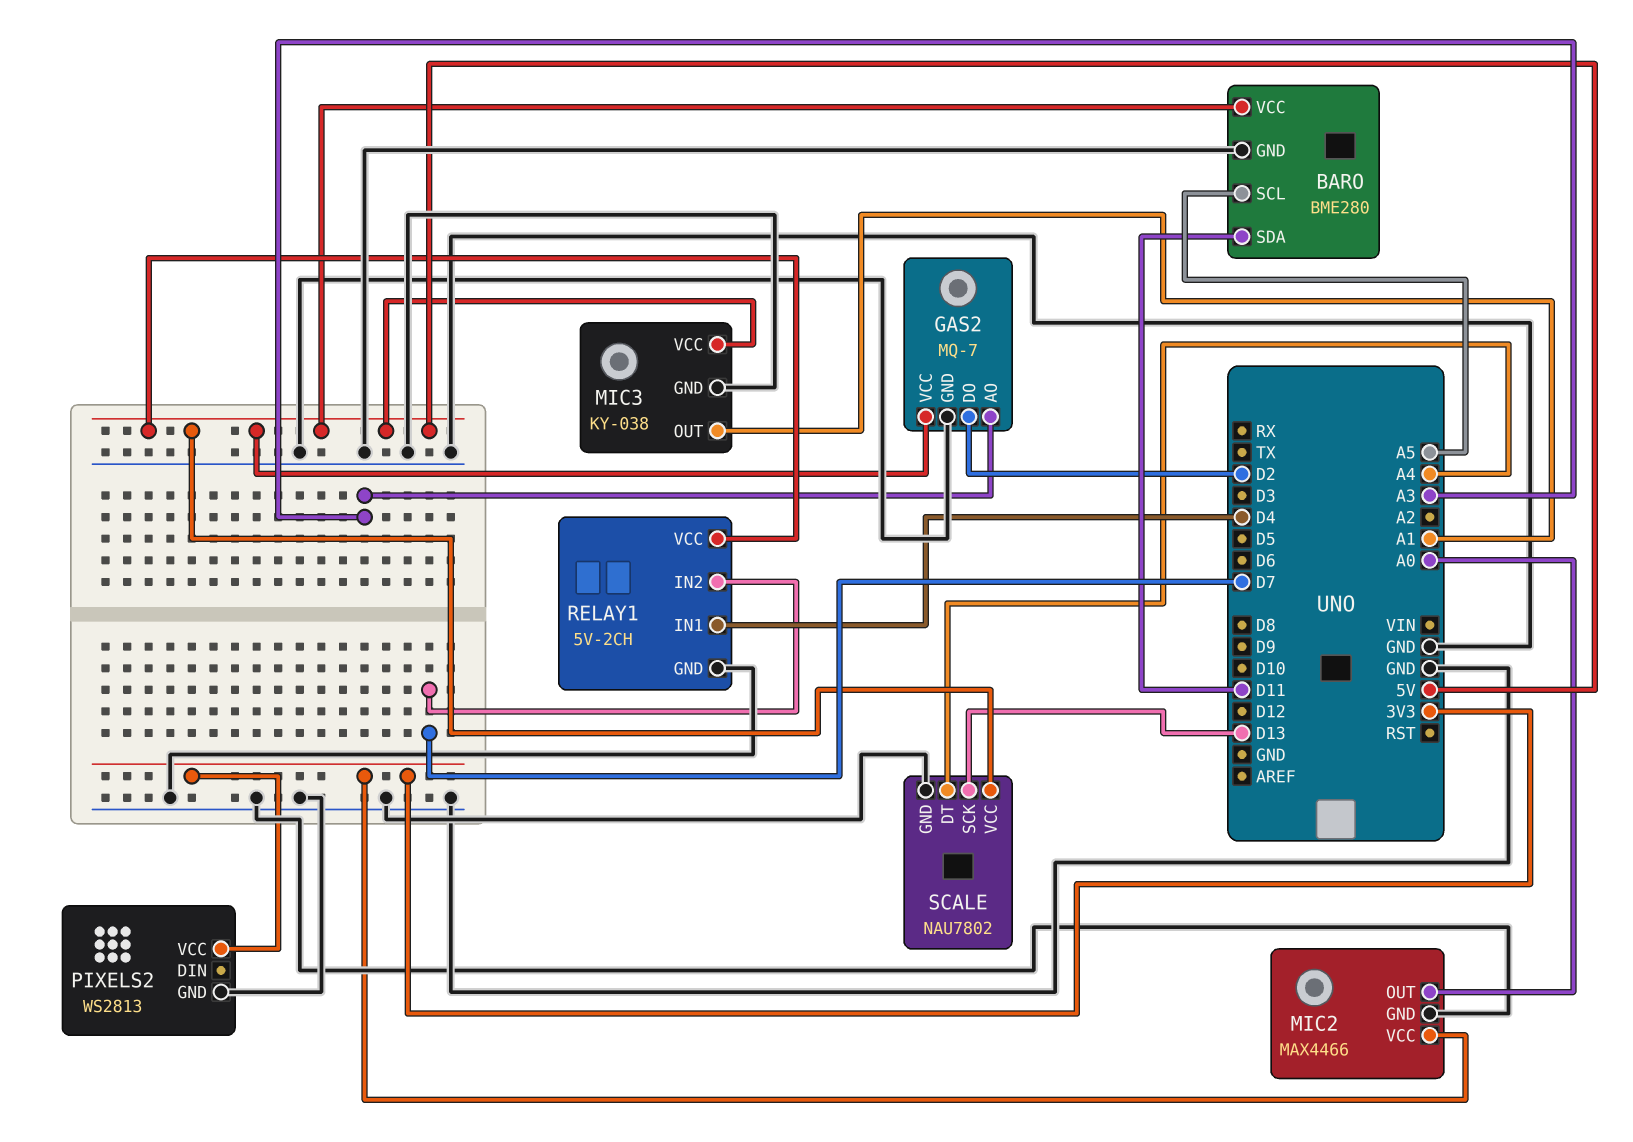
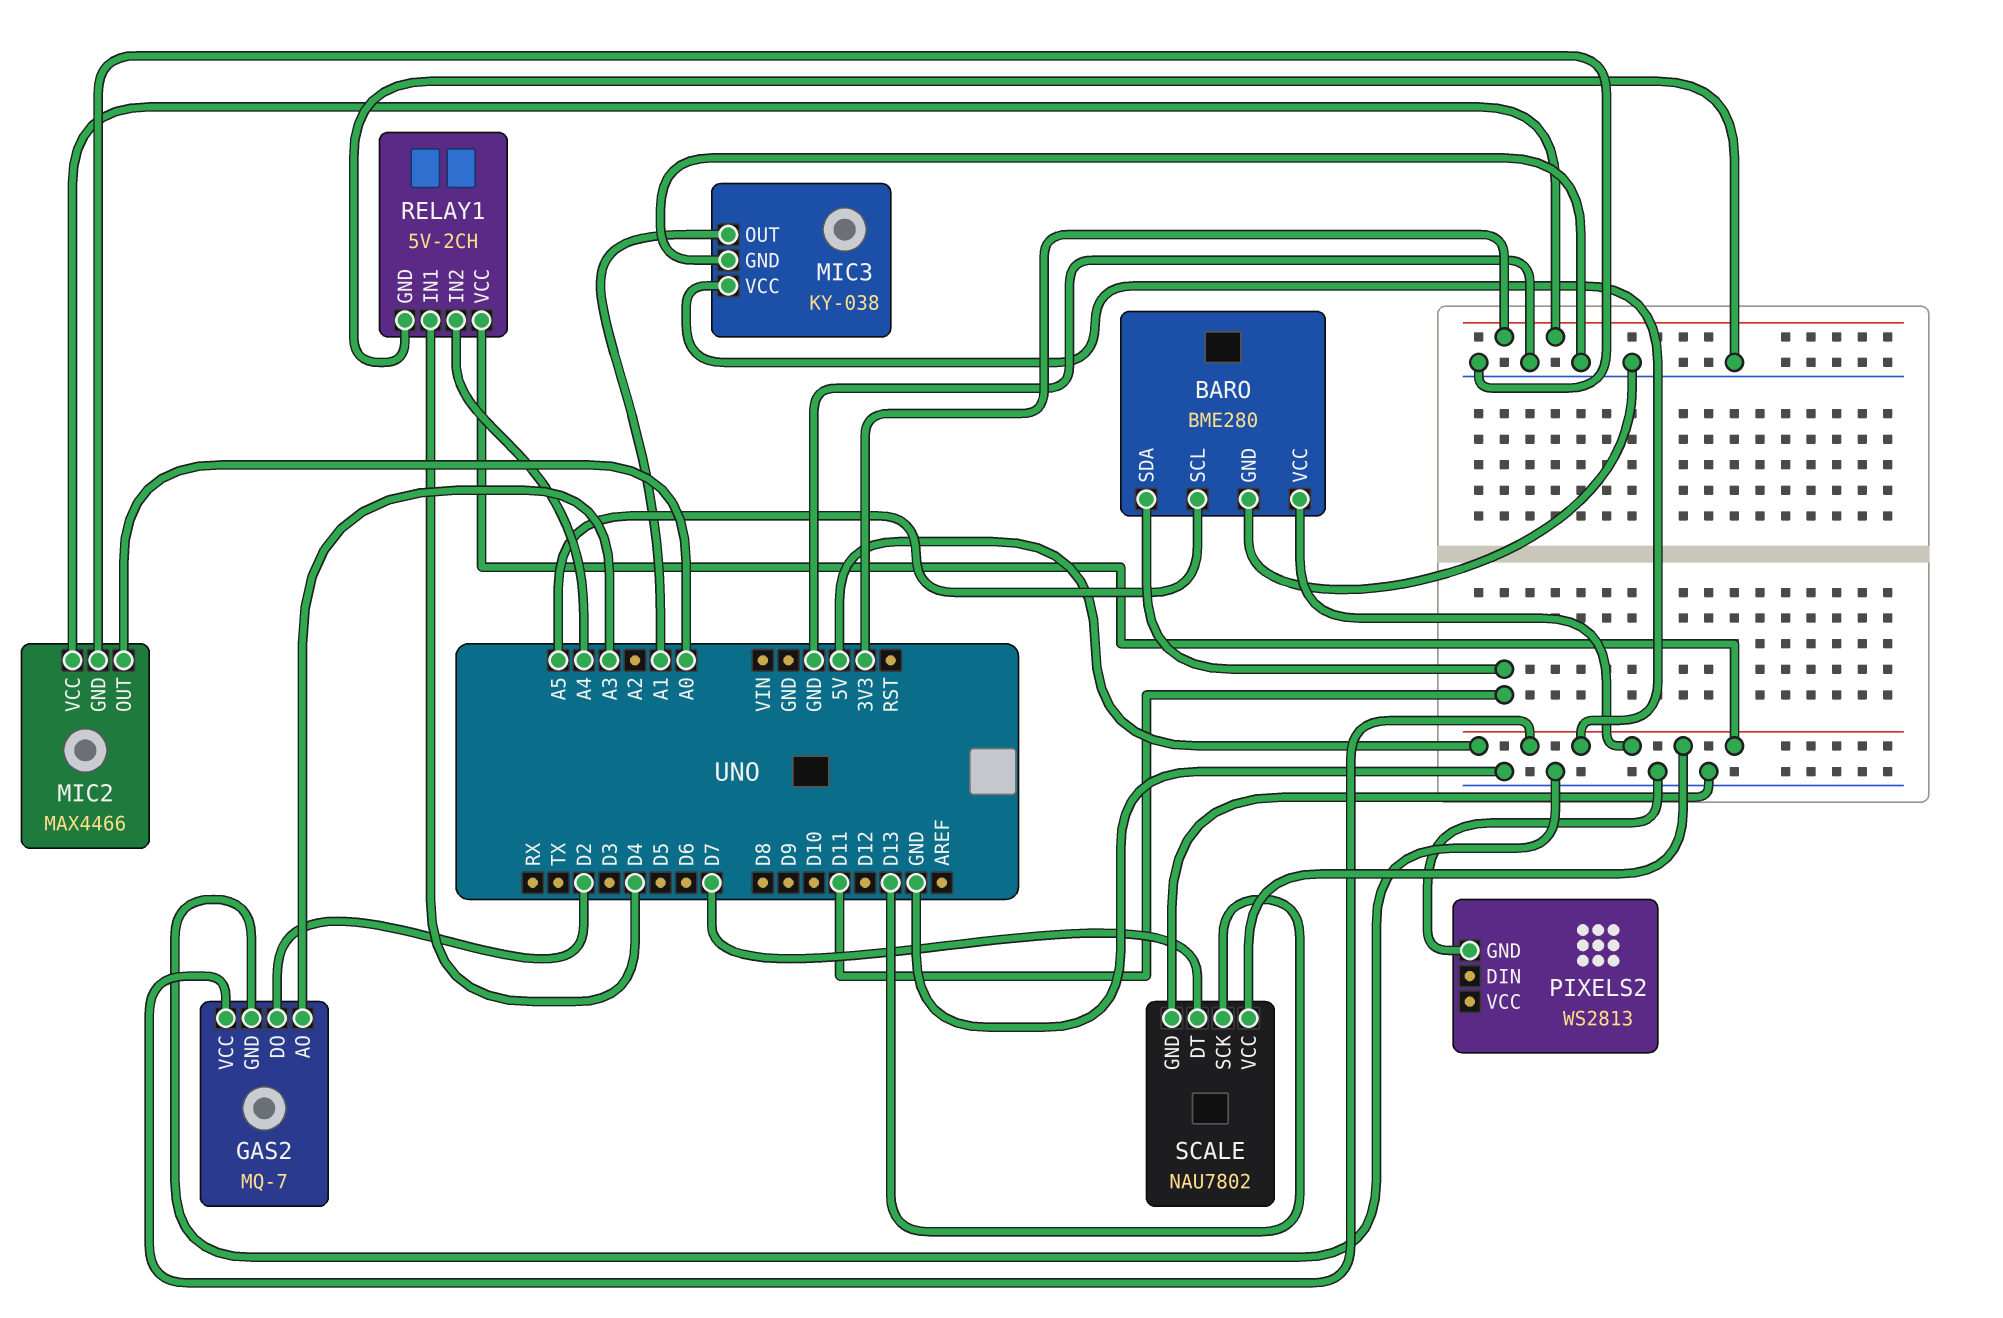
PIXELS2 pin VCC: 3V3 -> none
RELAY1 pin IN2: D7 -> A4
SCALE pin DT: A4 -> D7

